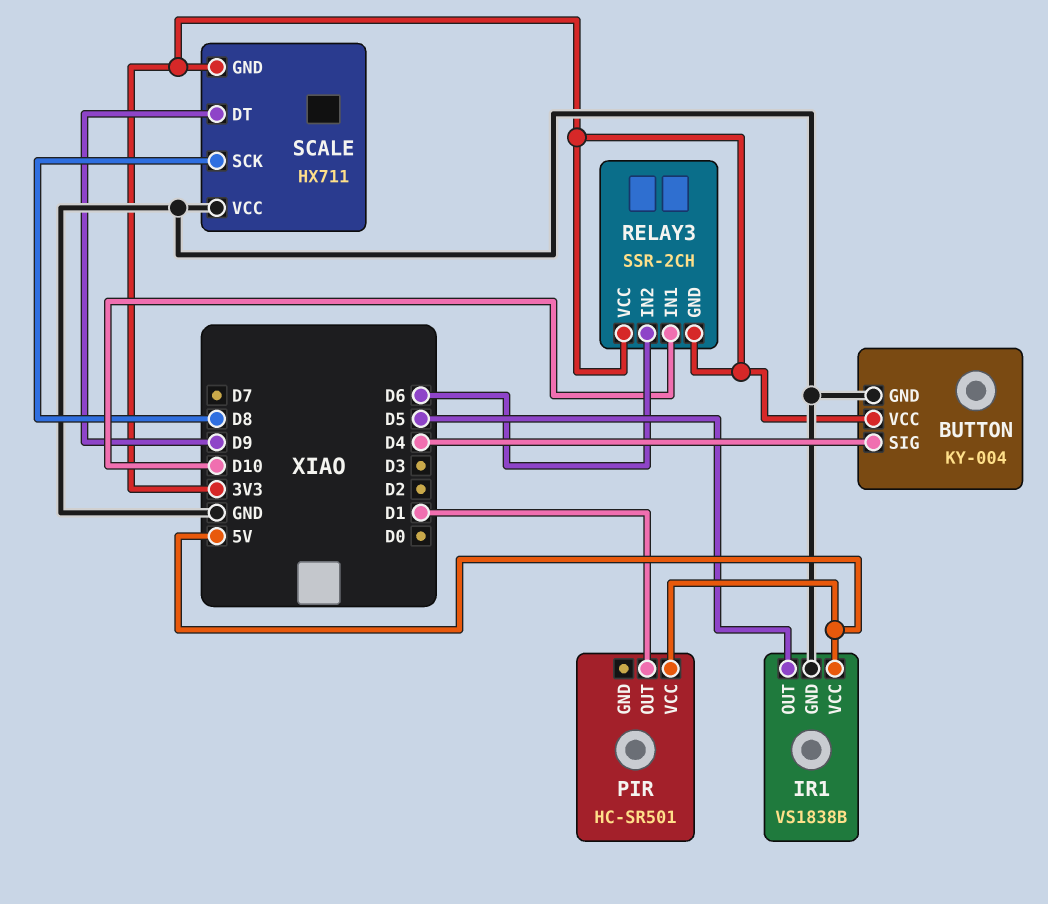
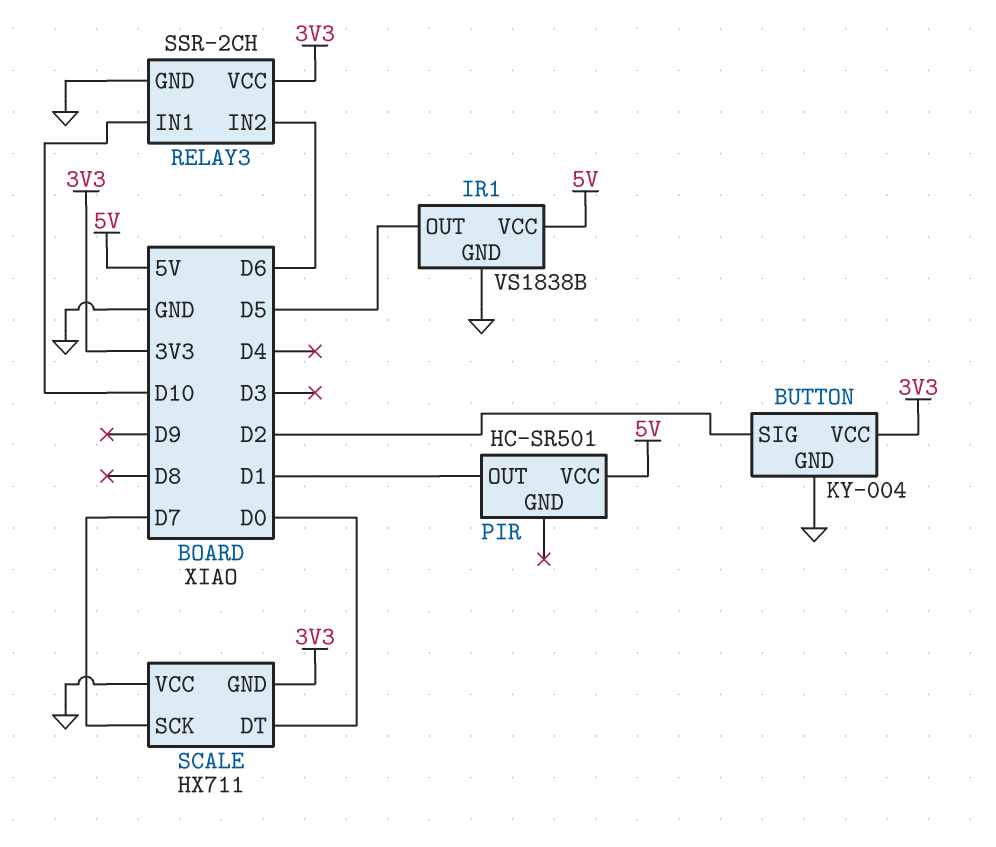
BUTTON pin SIG: D4 -> D2
RELAY3 pin GND: 3V3 -> GND
SCALE pin DT: D9 -> D0
SCALE pin SCK: D8 -> D7

